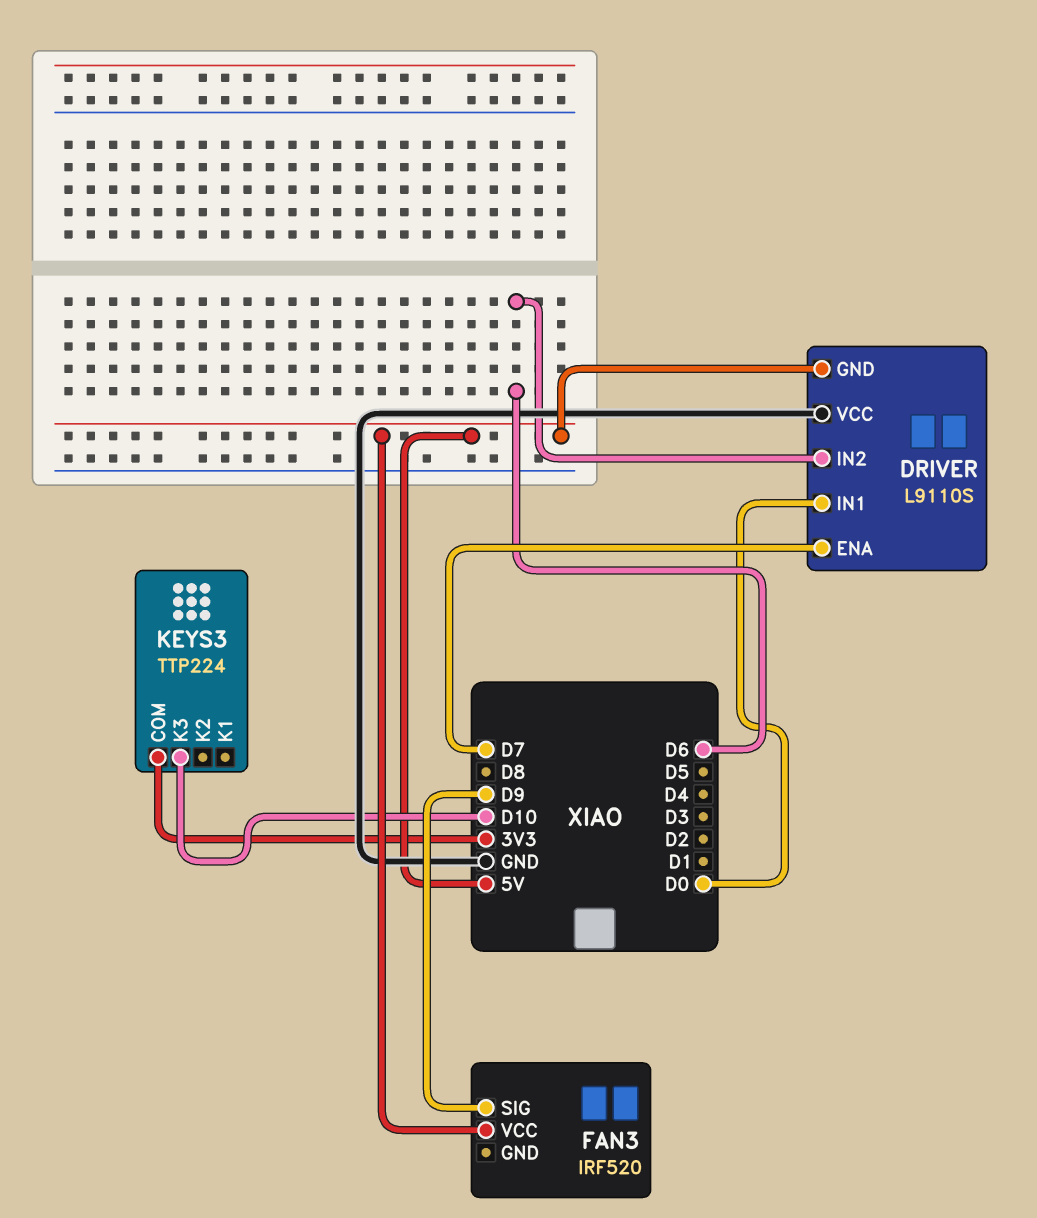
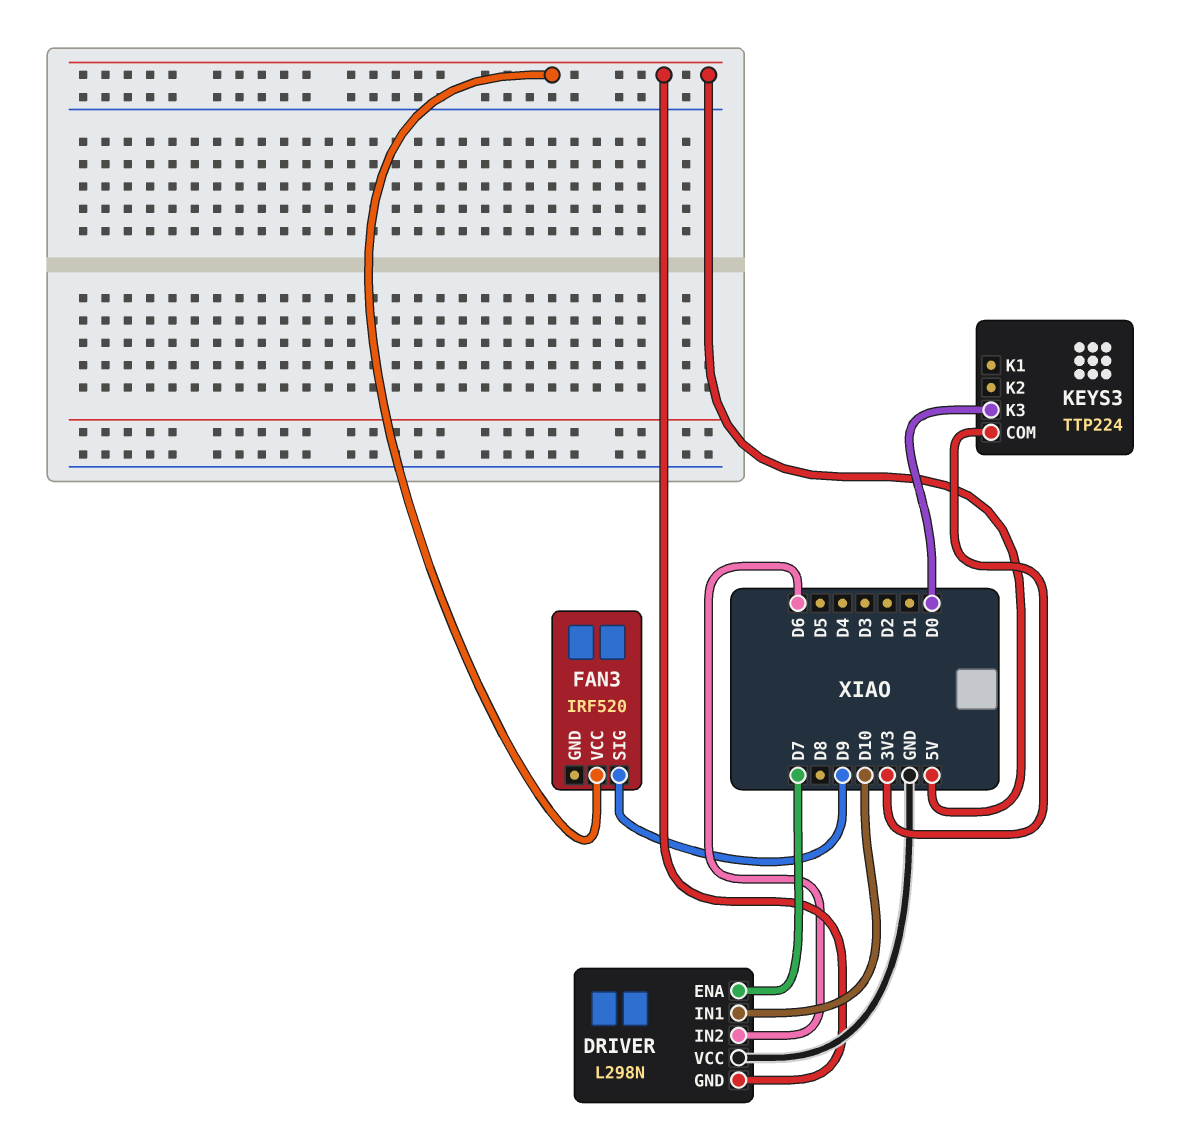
DRIVER: L9110S -> L298N
DRIVER pin IN1: D0 -> D10
KEYS3 pin K3: D10 -> D0

